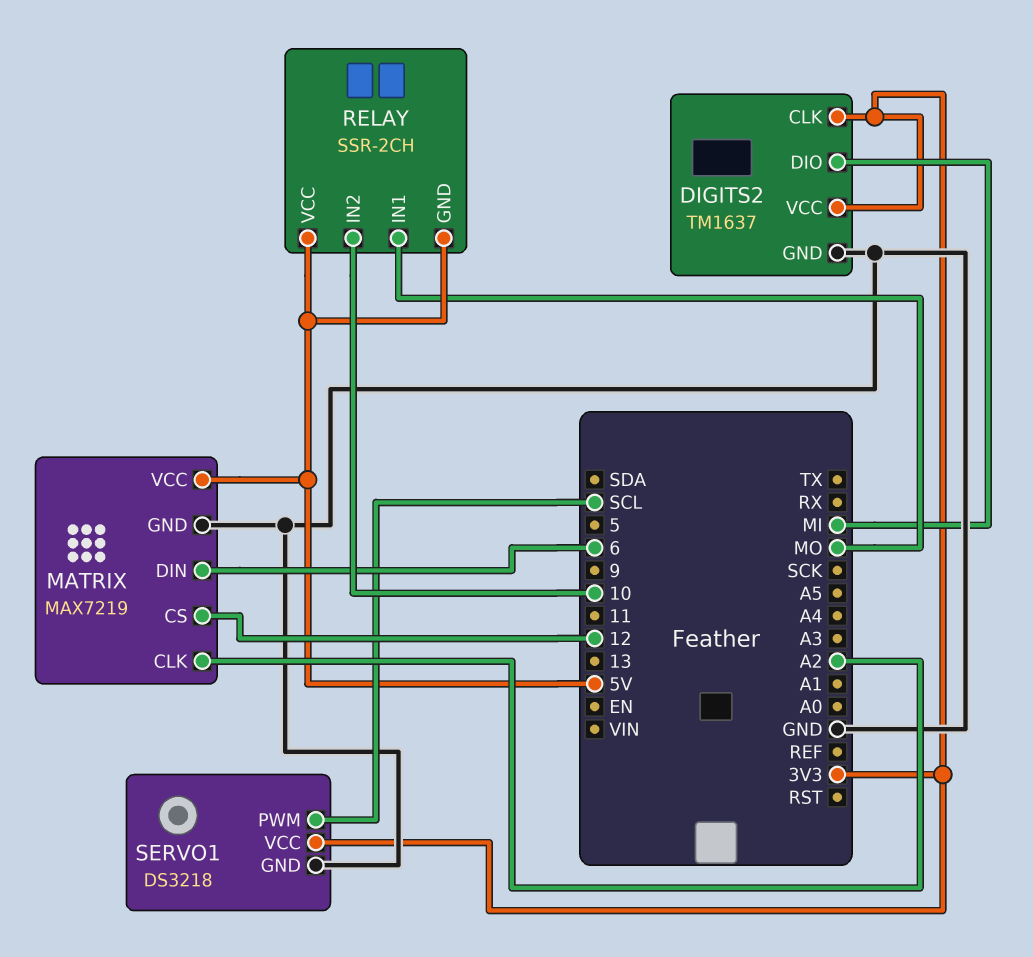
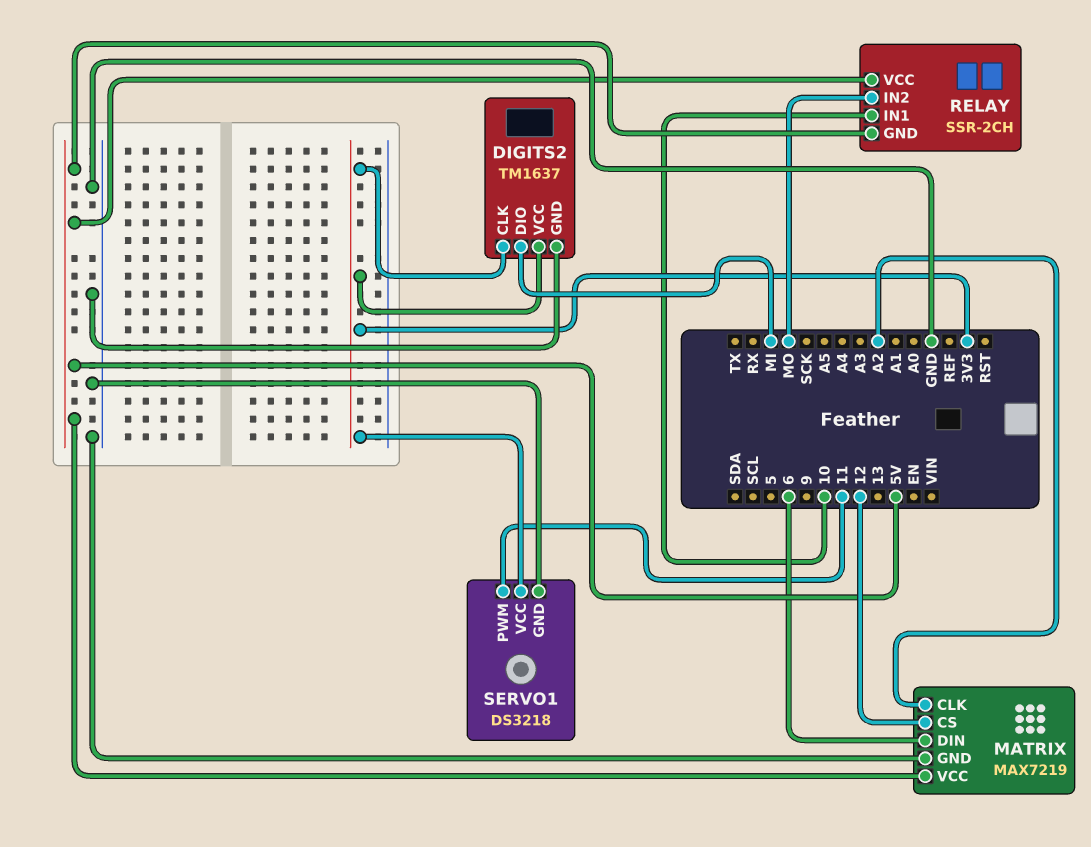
RELAY pin IN1: MO -> 10
RELAY pin IN2: 10 -> MO
SERVO1 pin PWM: SCL -> 11

